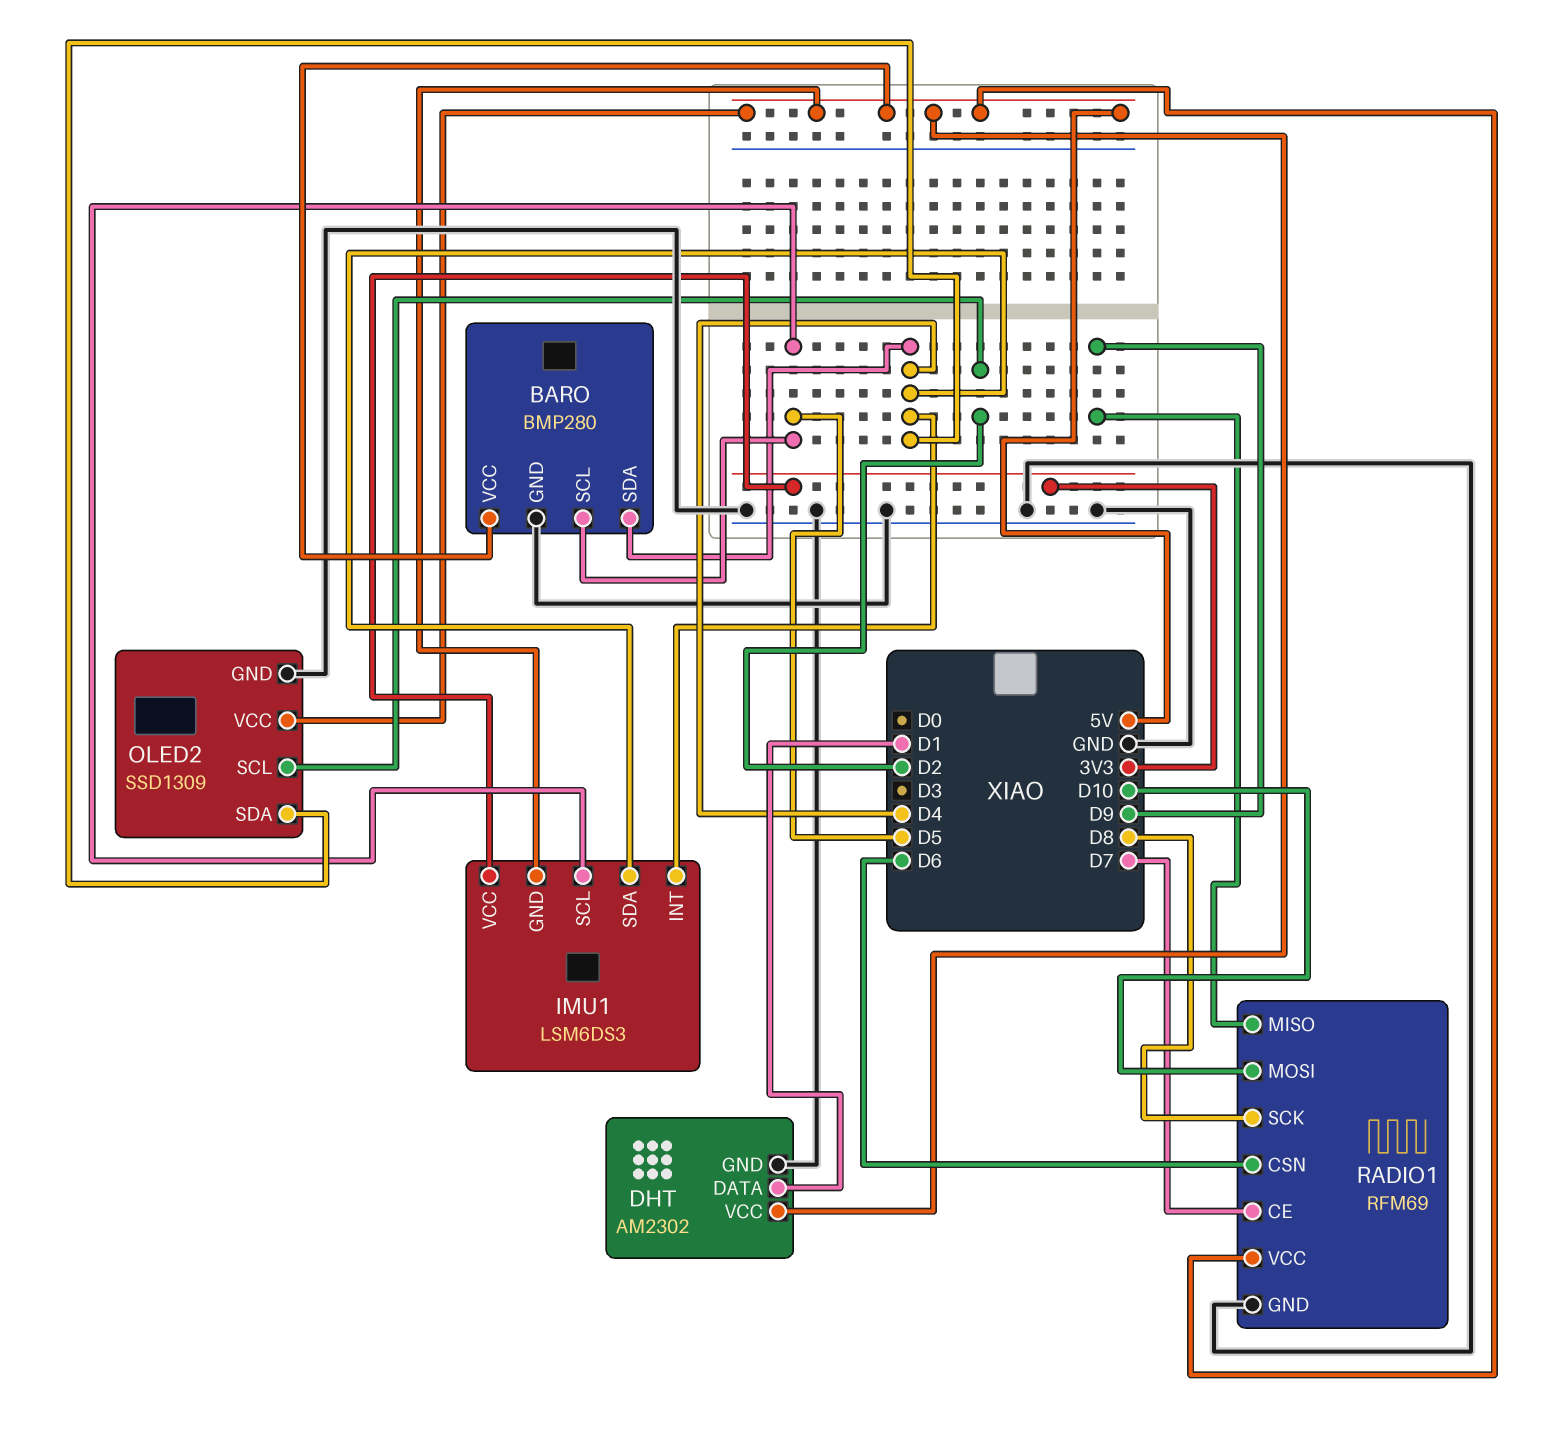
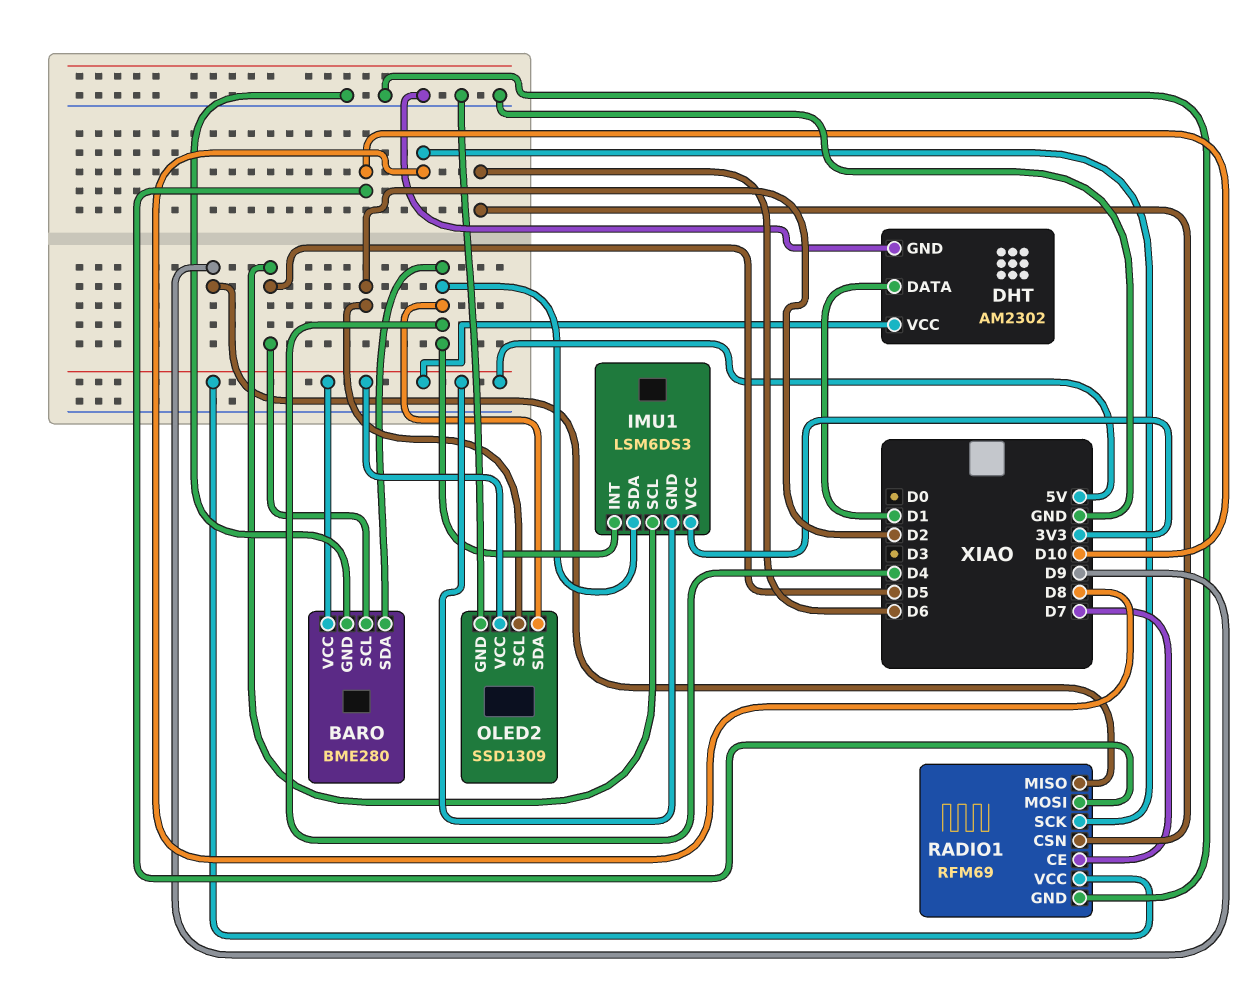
BARO: BMP280 -> BME280

